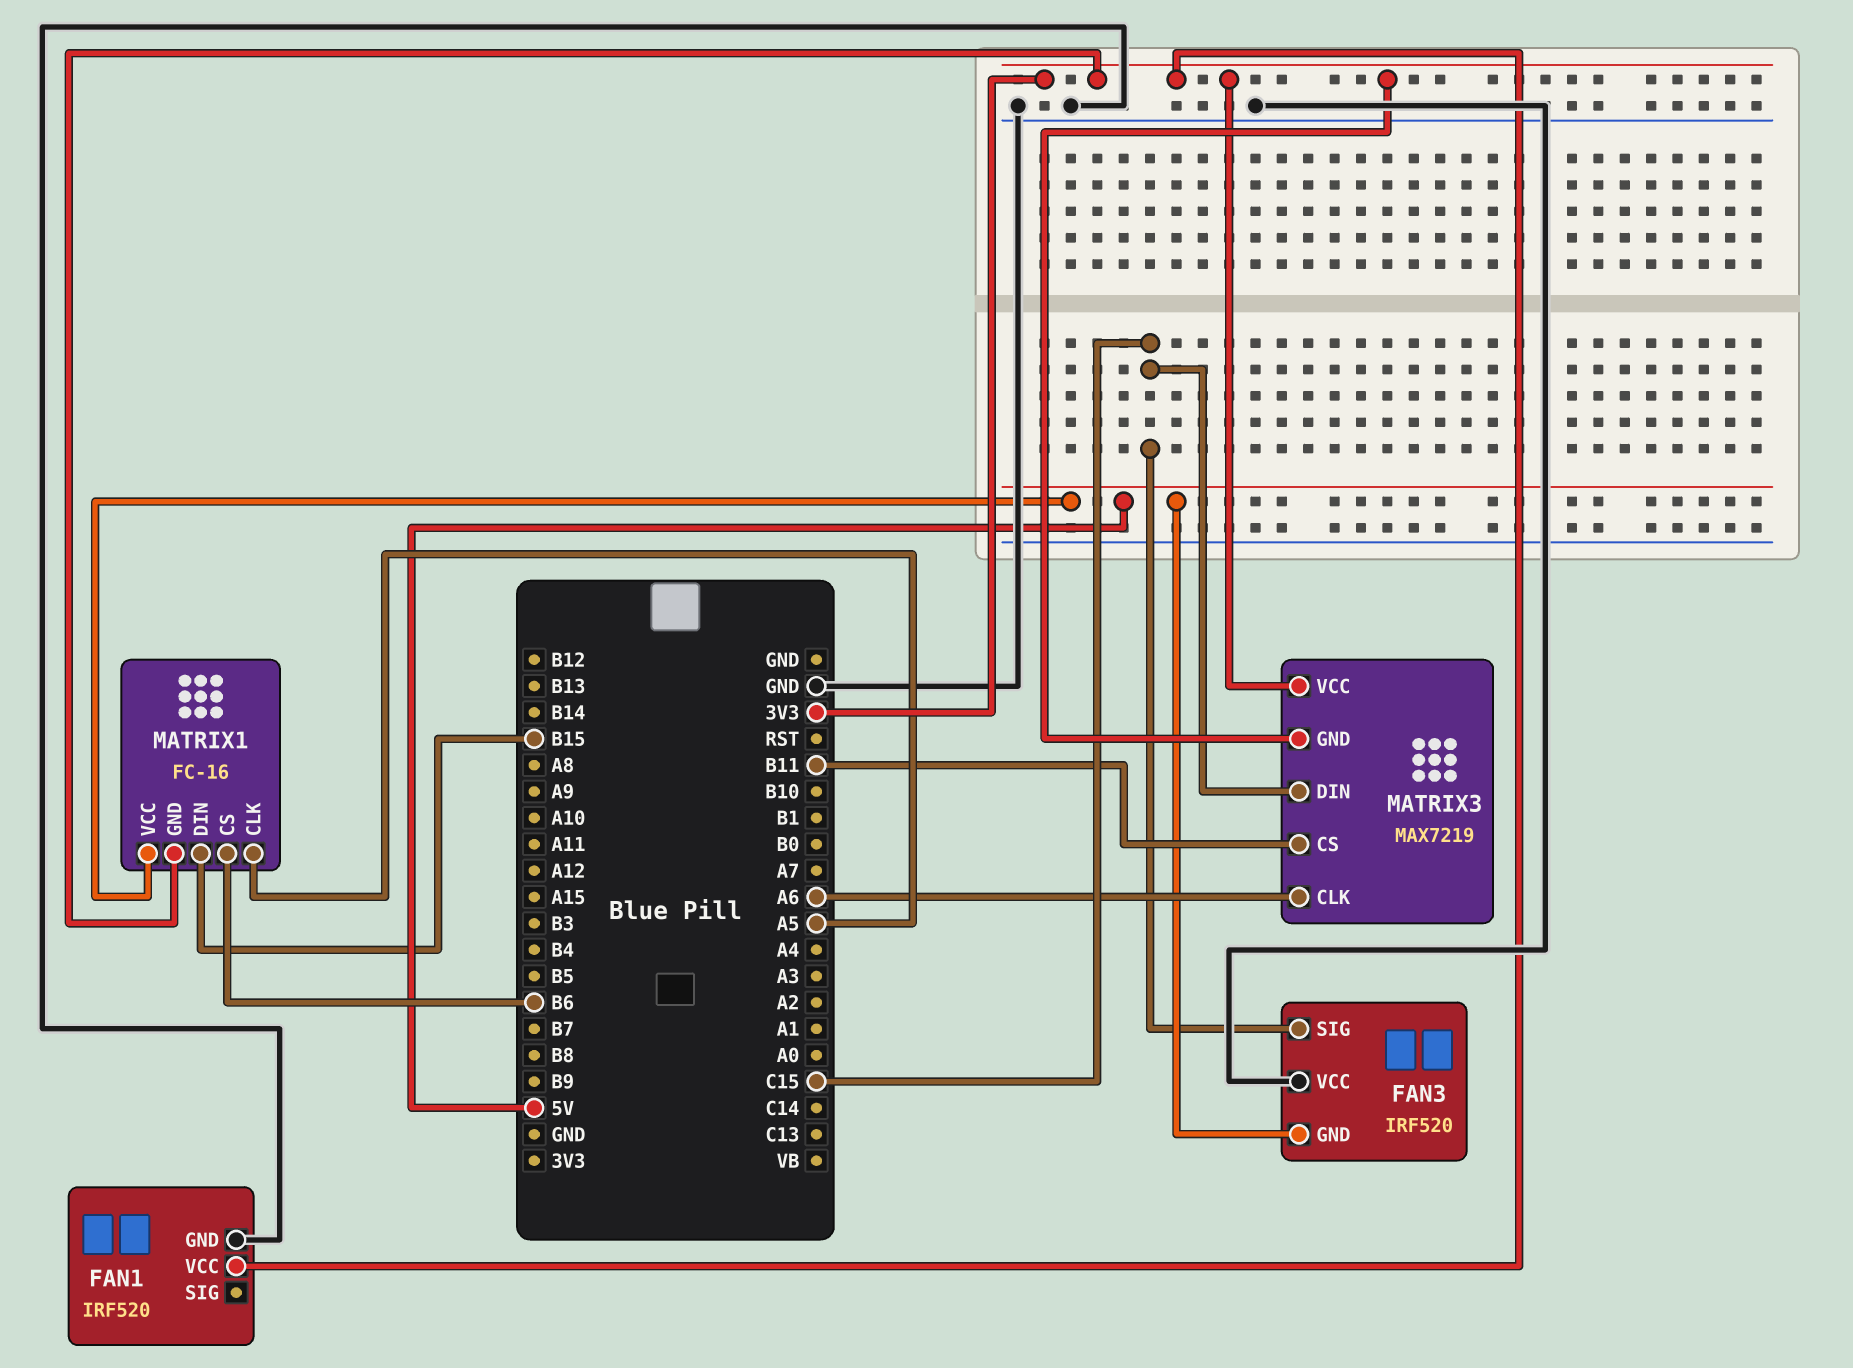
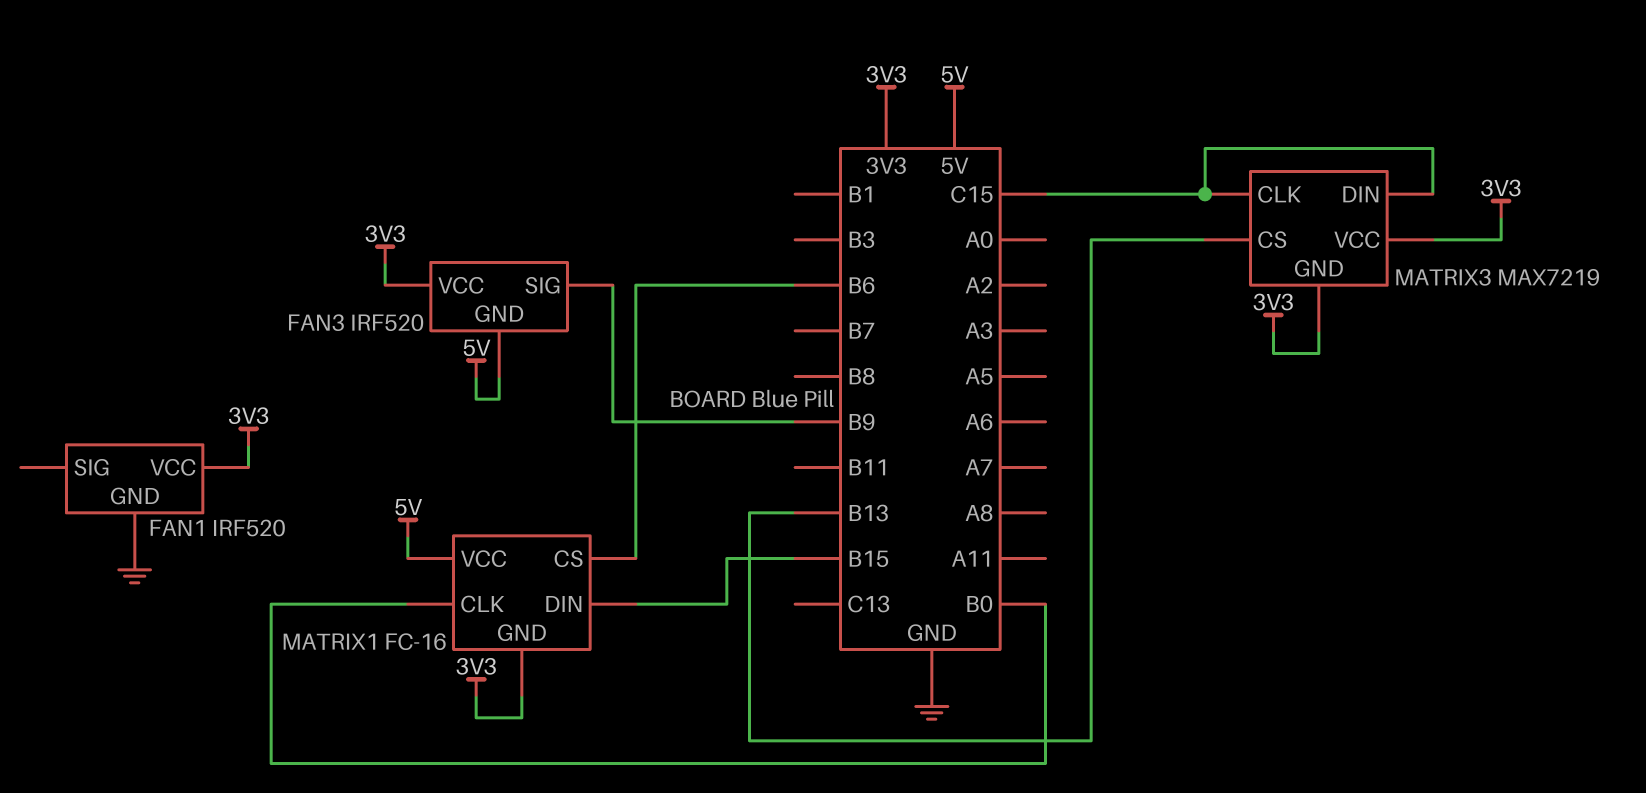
FAN3 pin SIG: C15 -> B9
FAN3 pin VCC: GND -> 3V3
MATRIX1 pin CLK: A5 -> B0
MATRIX3 pin CLK: A6 -> C15
MATRIX3 pin CS: B11 -> B13

